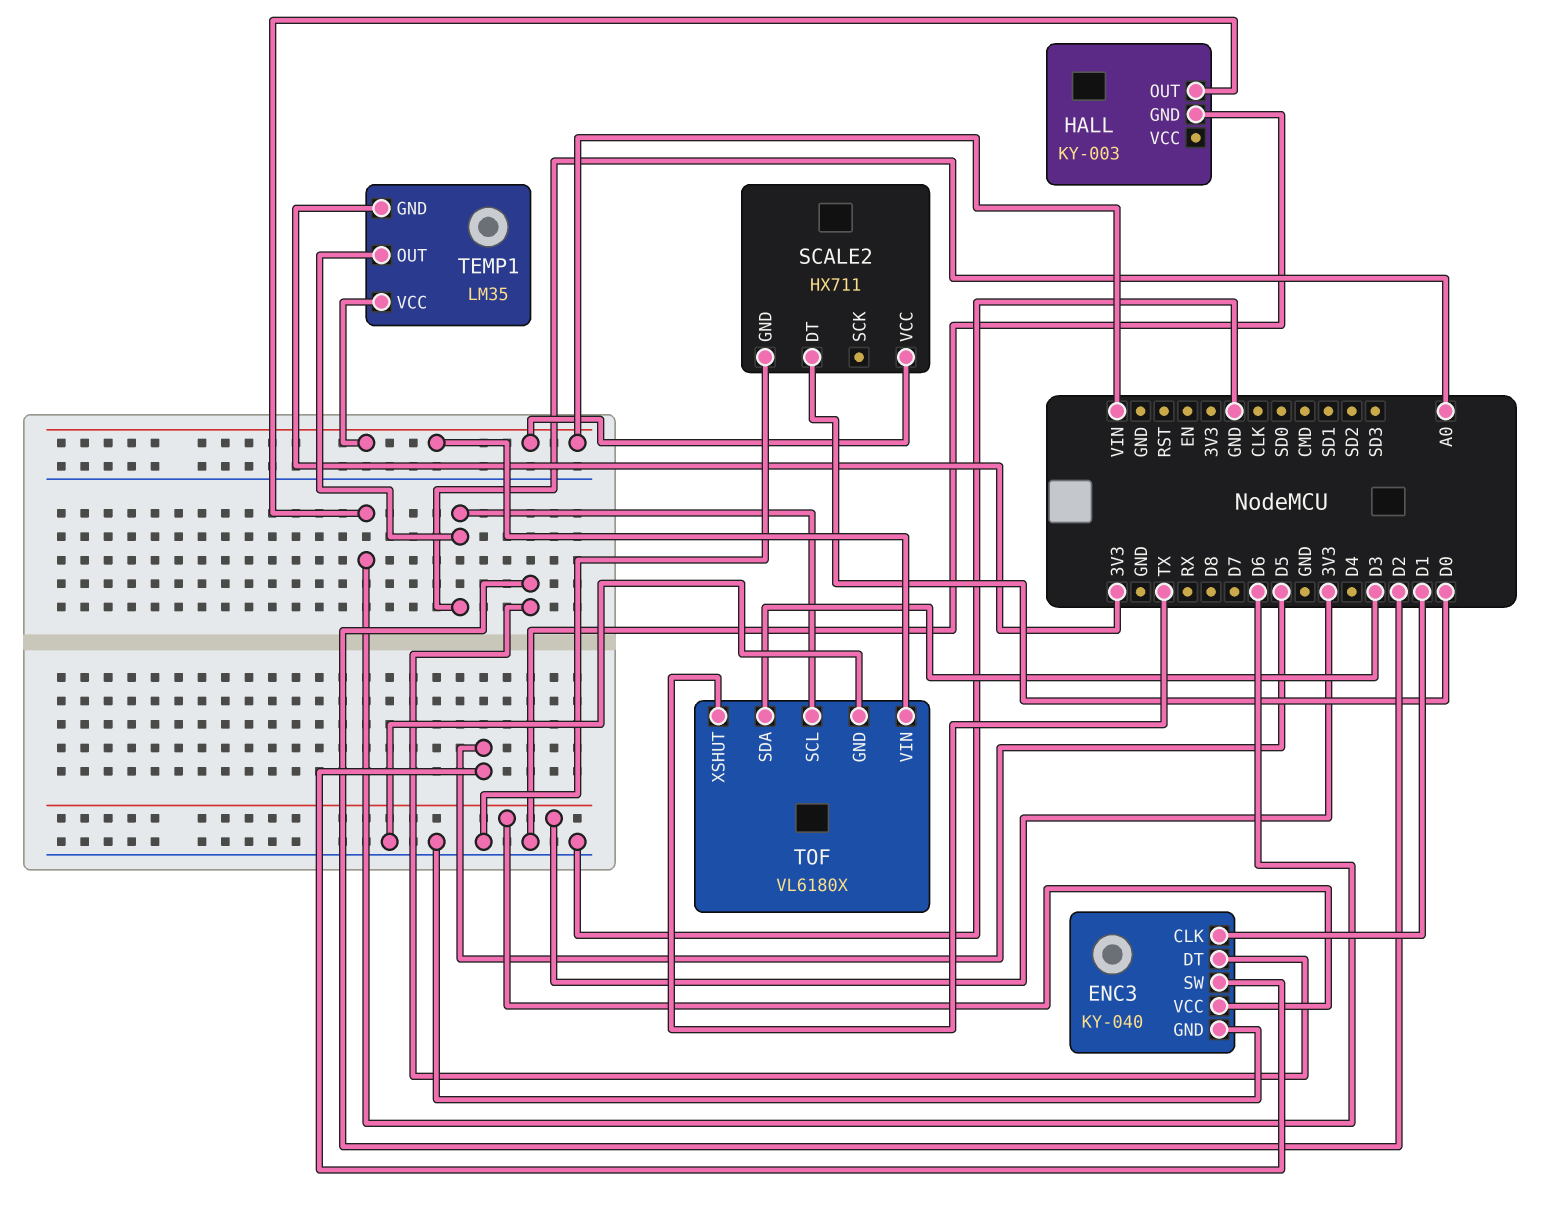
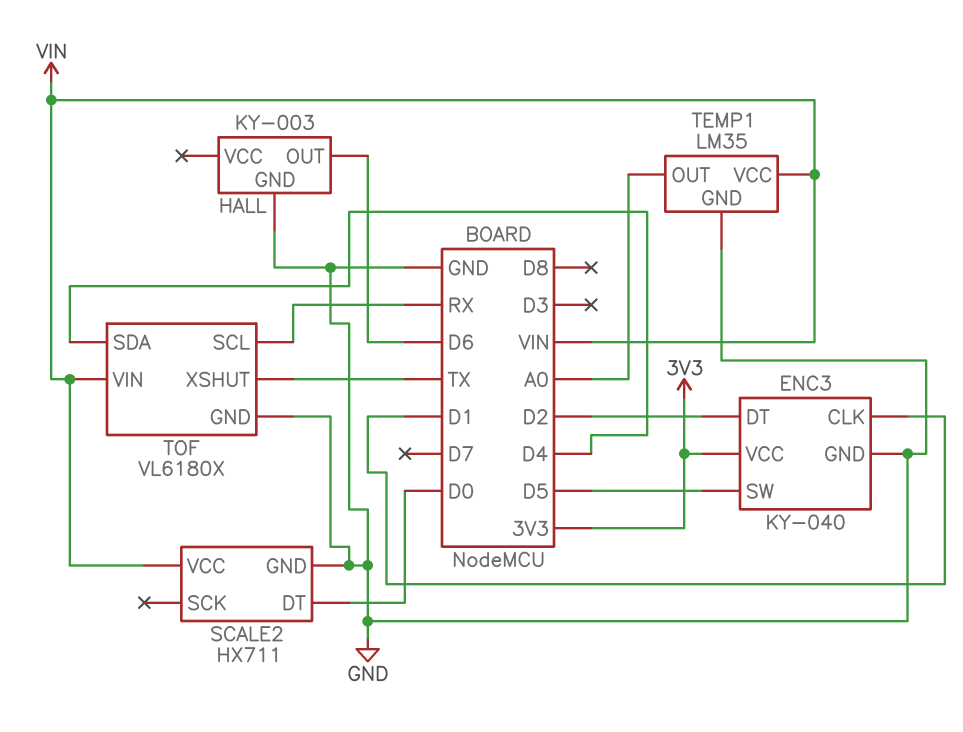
TEMP1 pin GND: 3V3 -> GND
TOF pin SCL: A0 -> RX
TOF pin SDA: D3 -> D4

